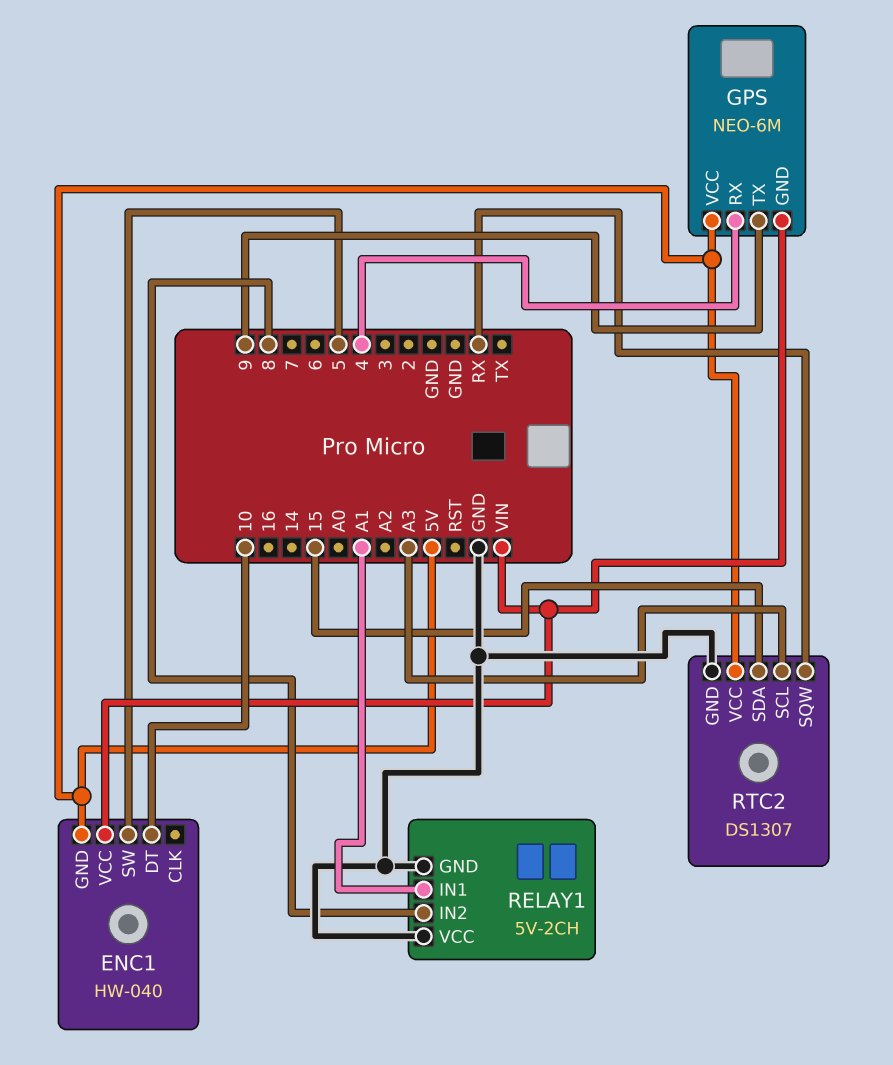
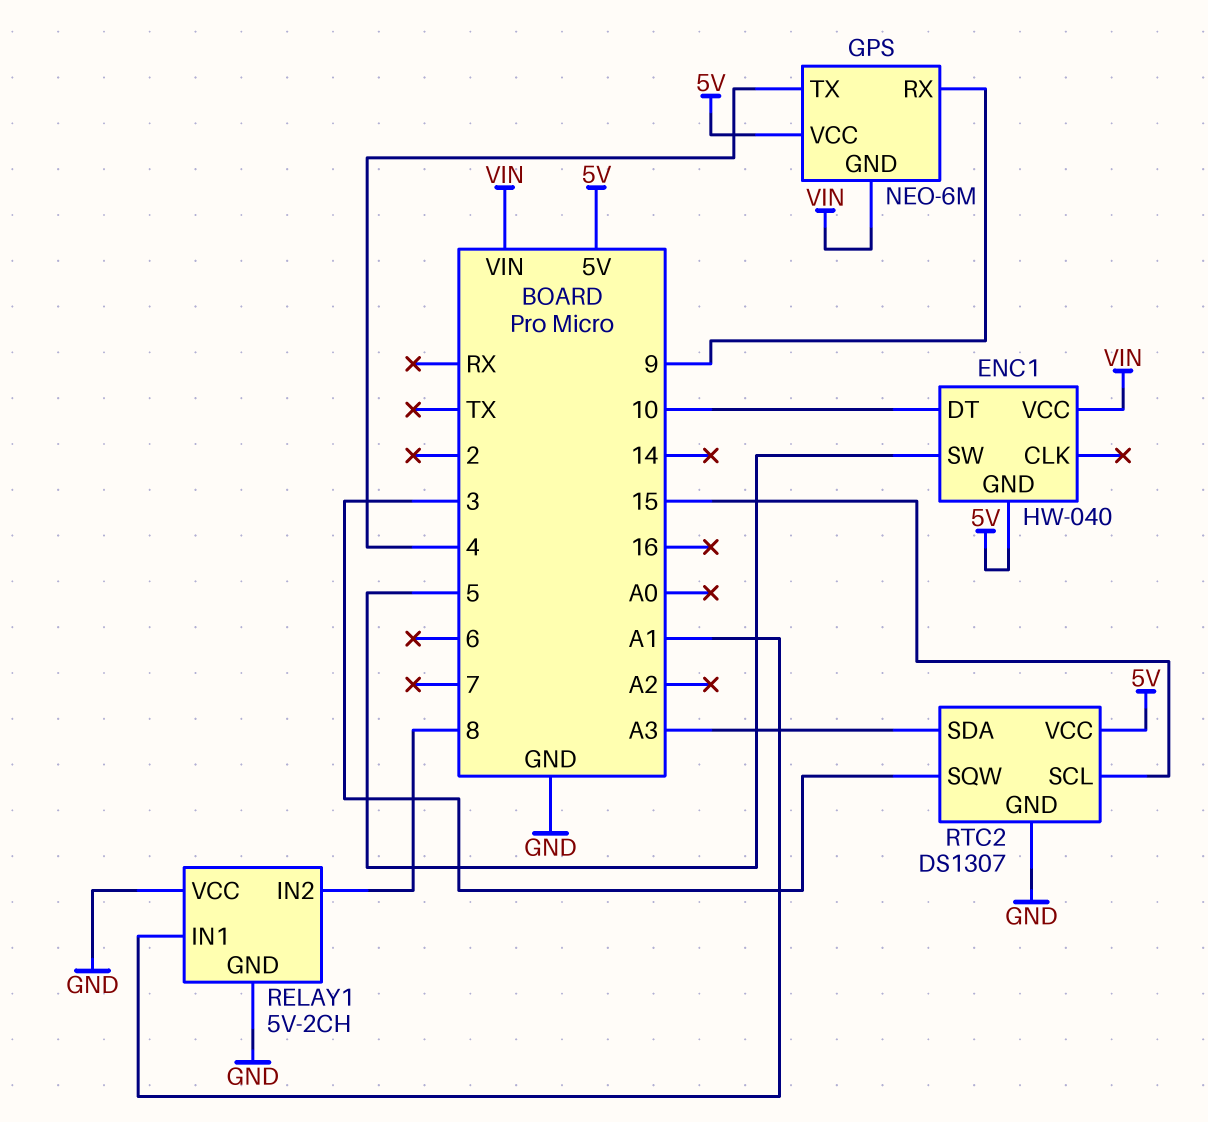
GPS pin RX: 4 -> 9
GPS pin TX: 9 -> 4
RTC2 pin SCL: A3 -> 15
RTC2 pin SDA: 15 -> A3
RTC2 pin SQW: RX -> 3

